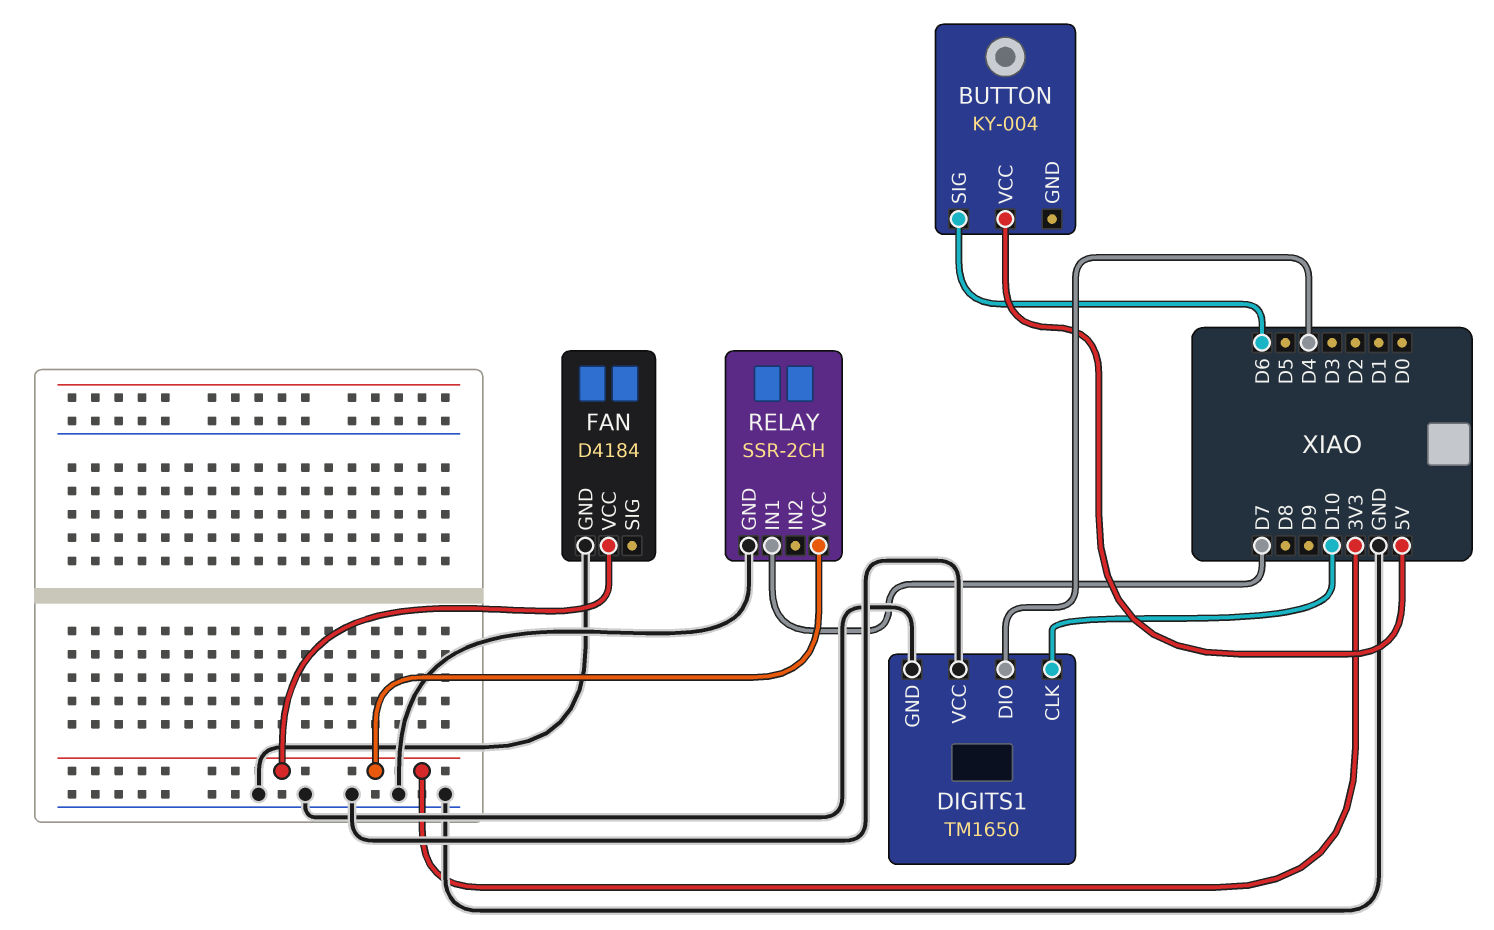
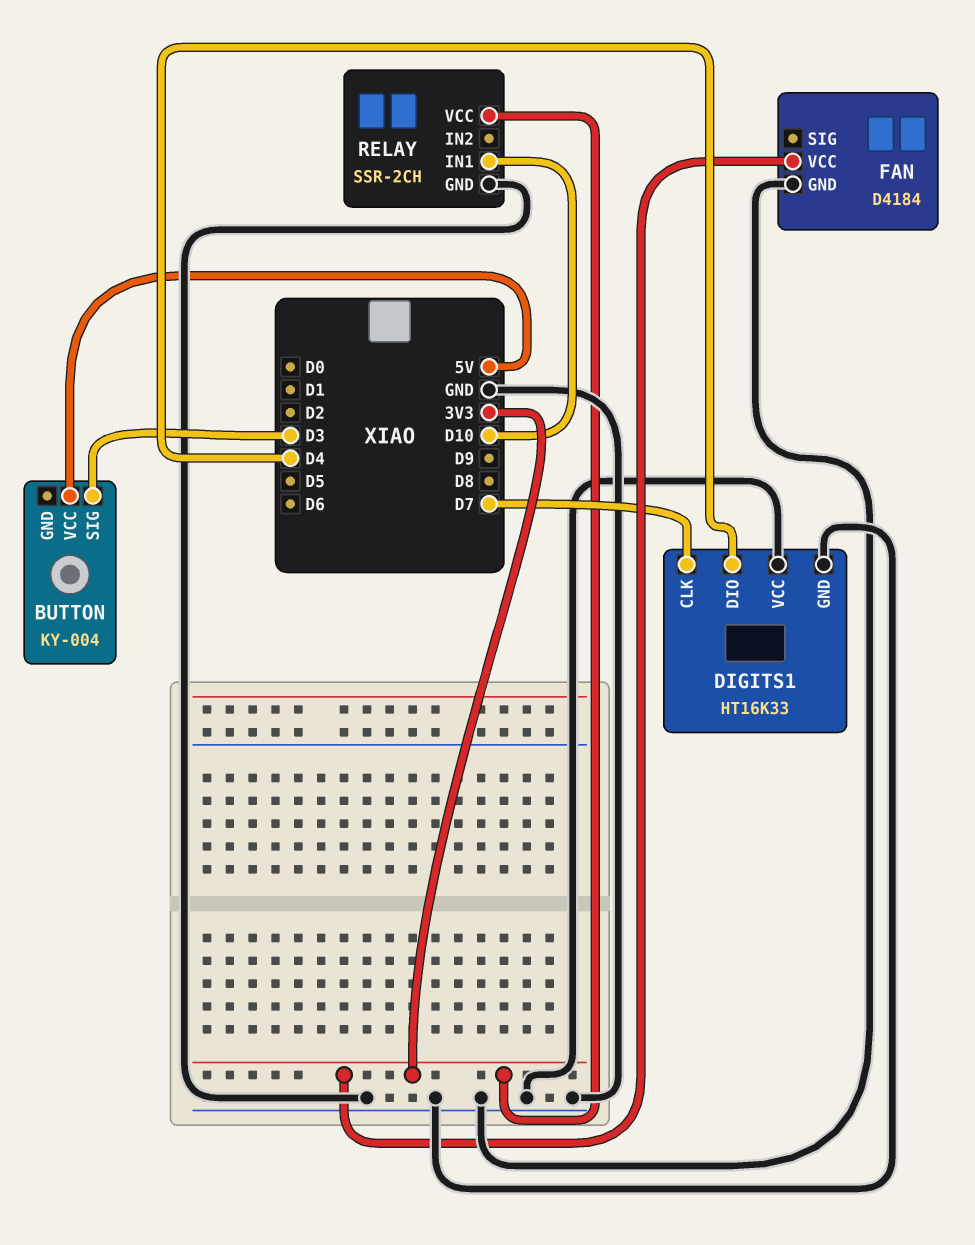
BUTTON pin SIG: D6 -> D3
DIGITS1: TM1650 -> HT16K33
DIGITS1 pin CLK: D10 -> D7
RELAY pin IN1: D7 -> D10

